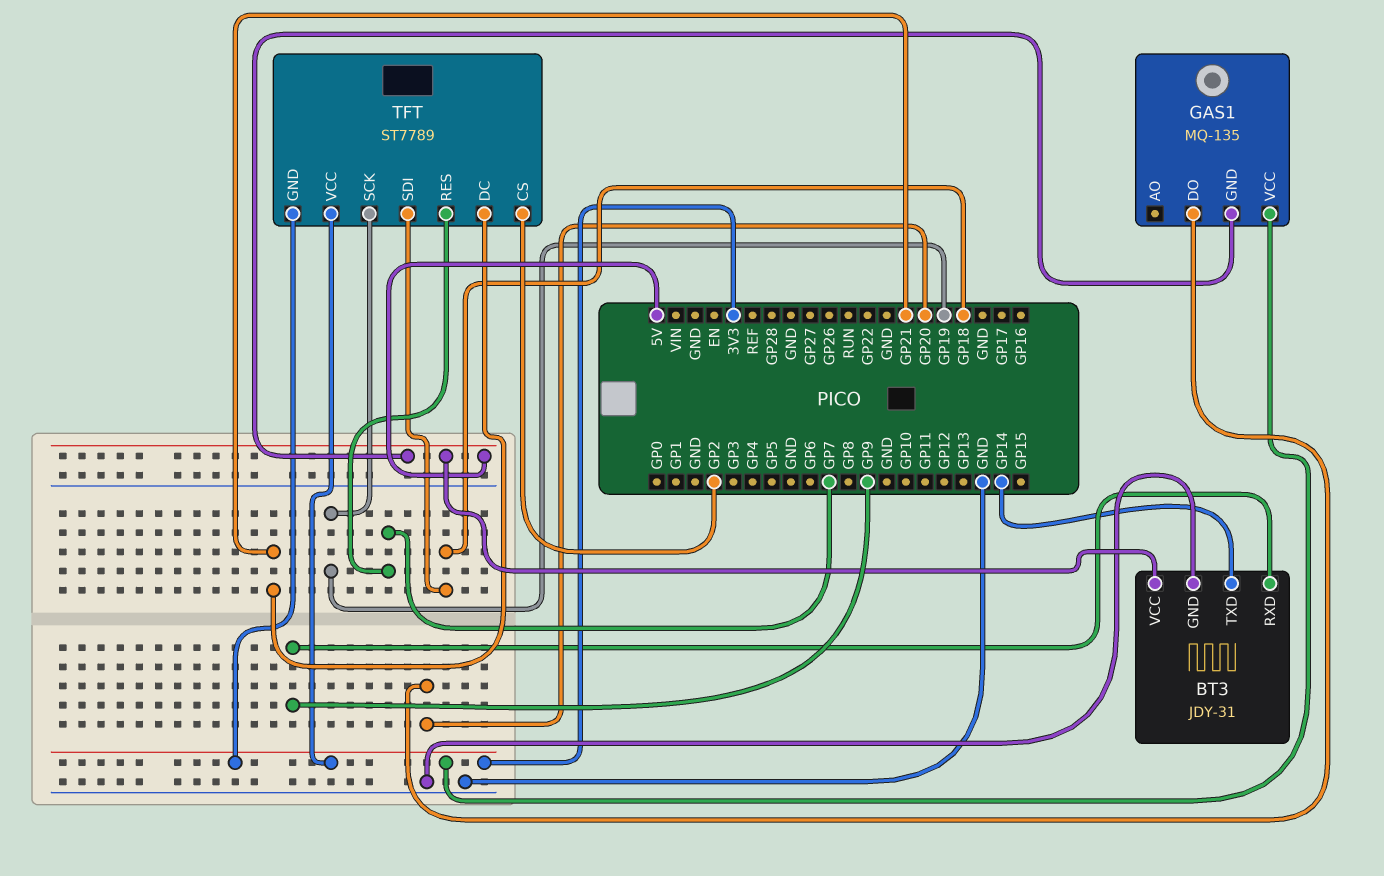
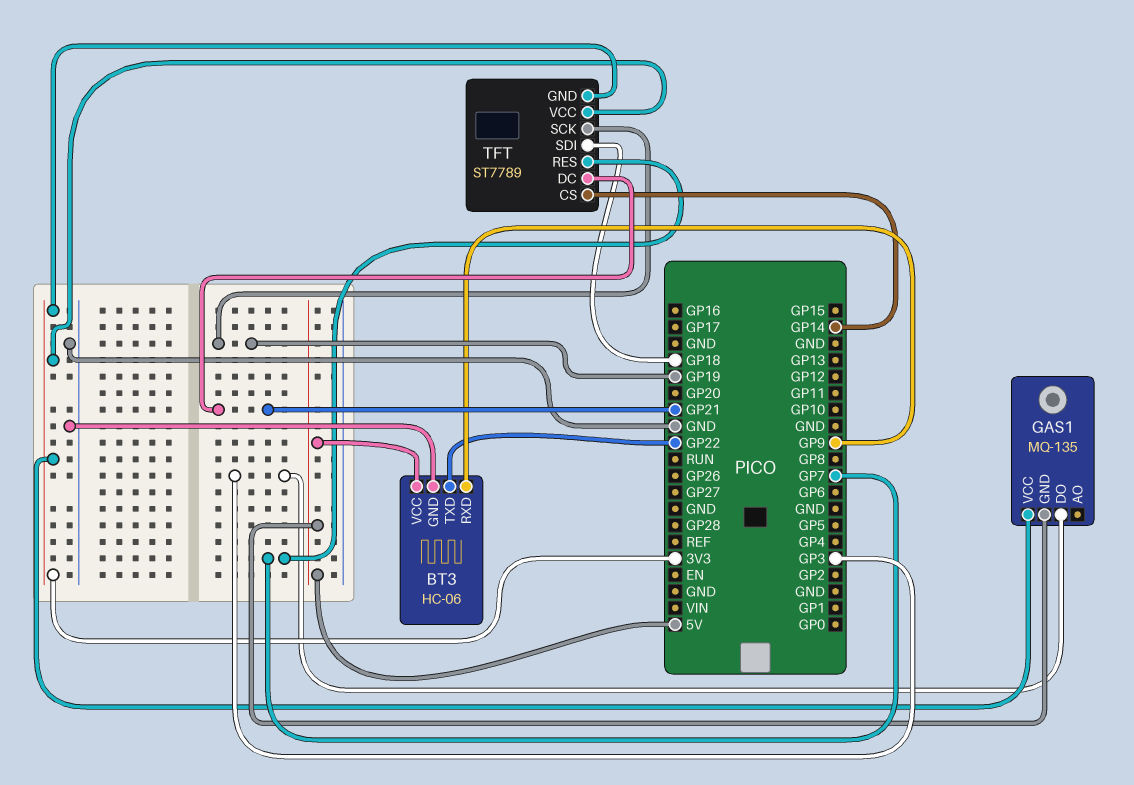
BT3: JDY-31 -> HC-06
BT3 pin TXD: GP14 -> GP22
GAS1 pin DO: GP20 -> GP3
TFT pin CS: GP2 -> GP14

